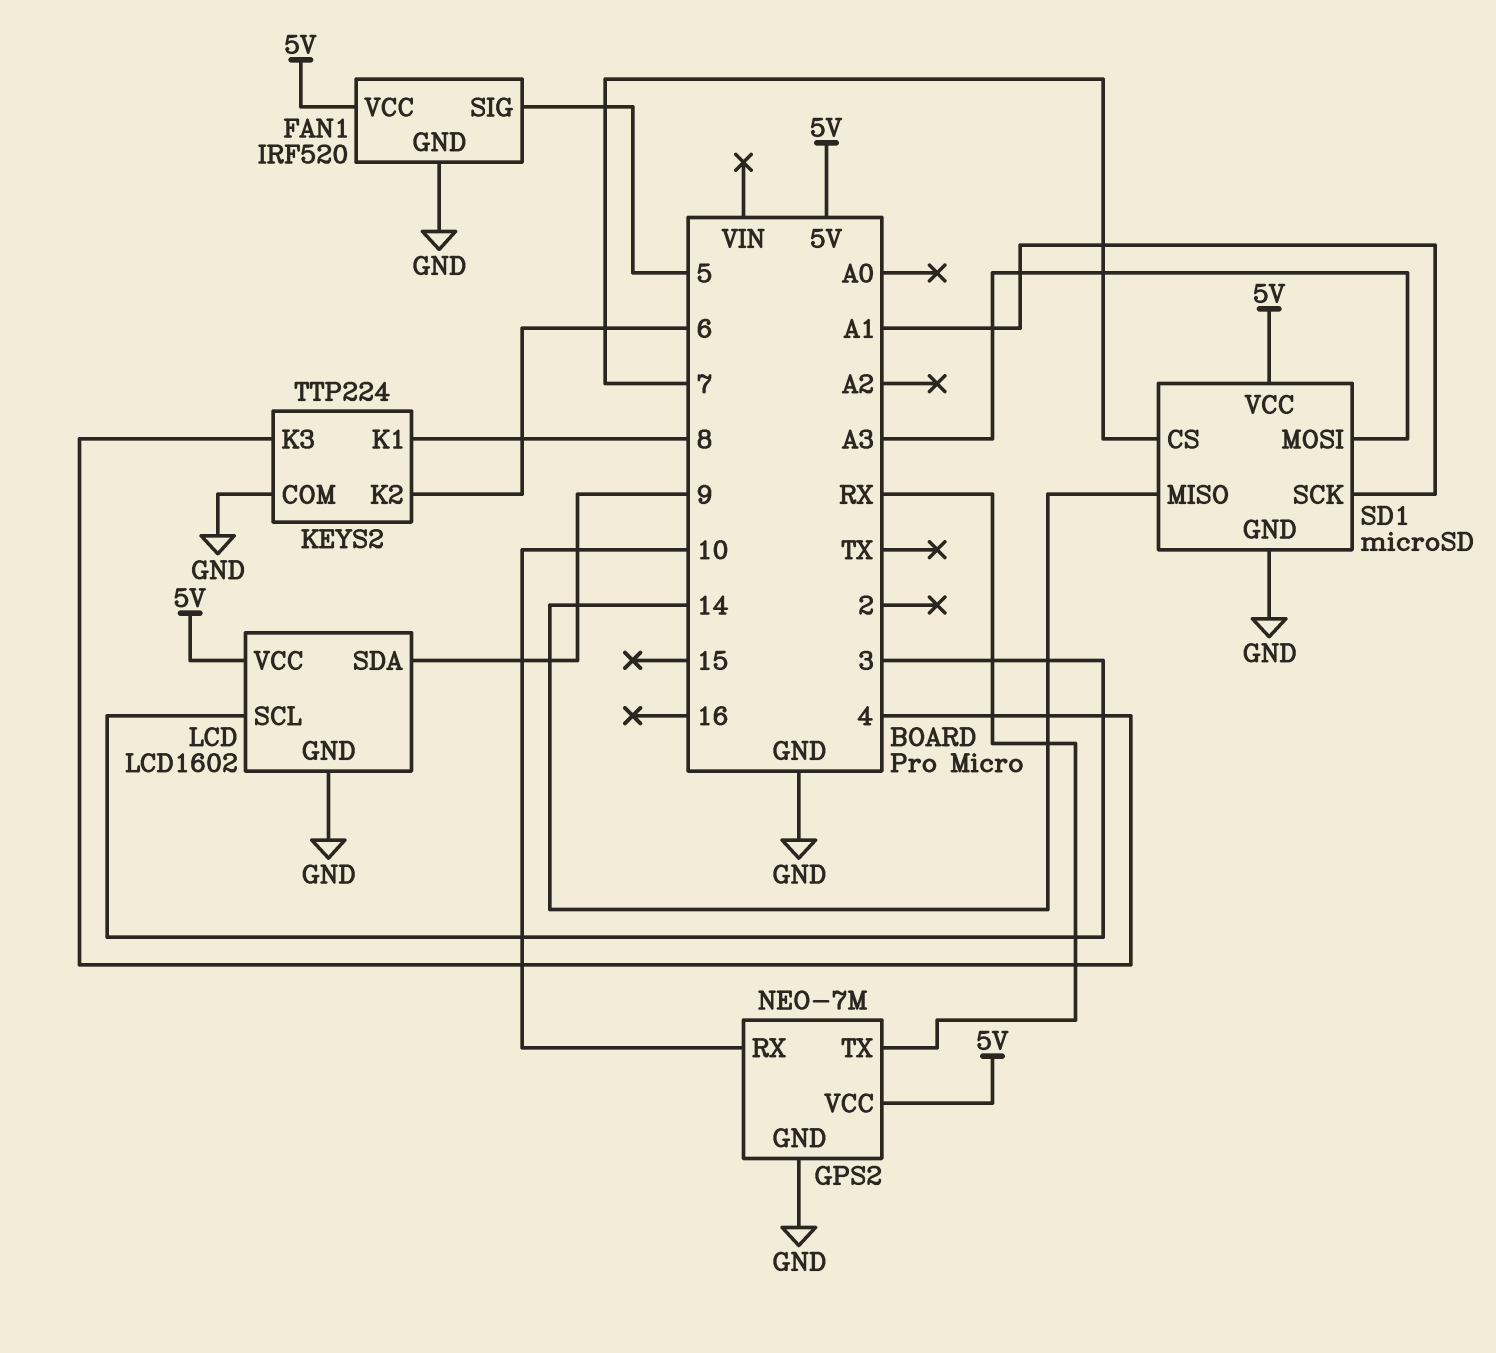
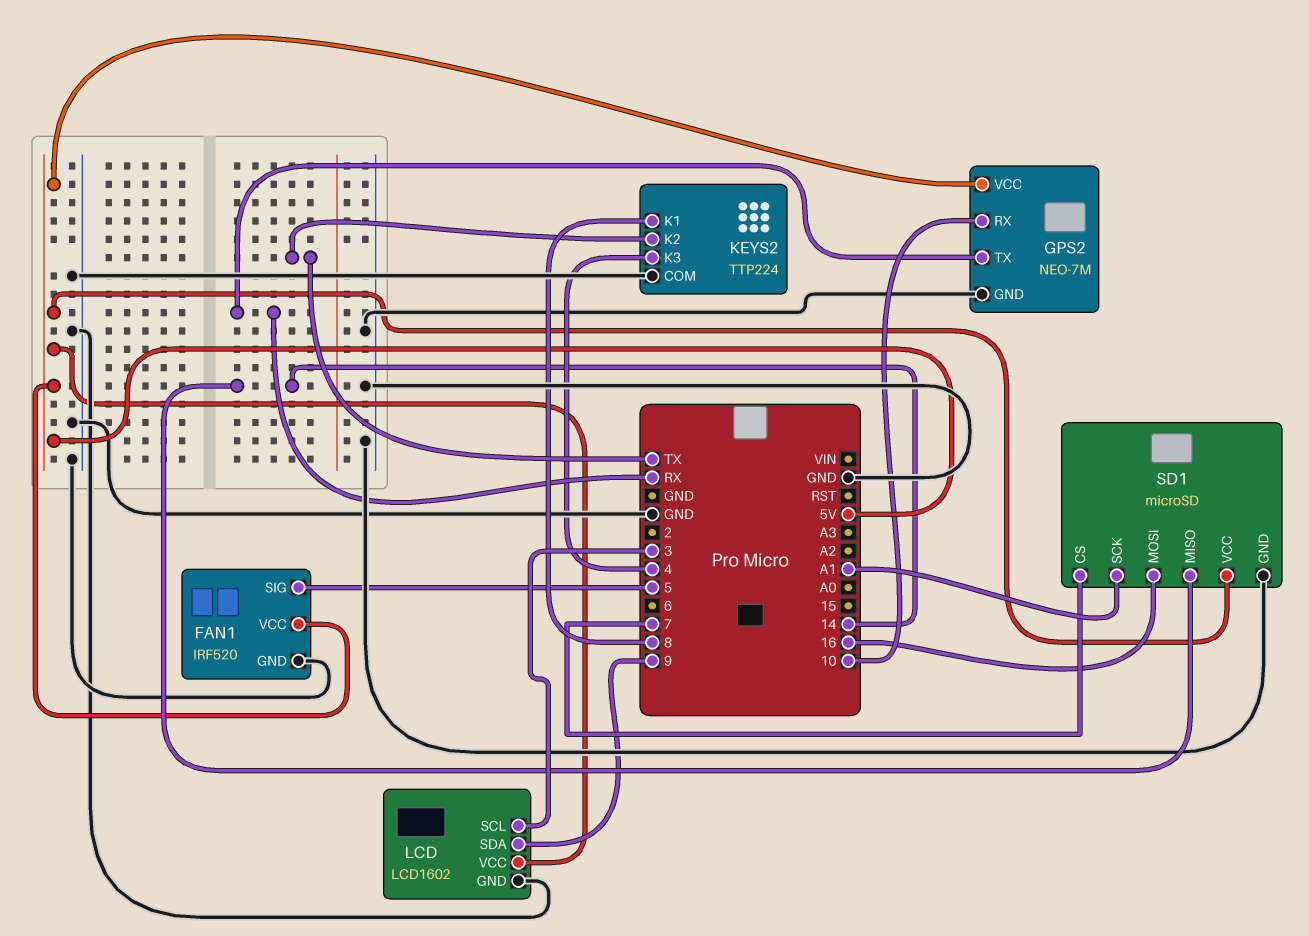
KEYS2 pin K2: 6 -> TX
SD1 pin MOSI: A3 -> 16

